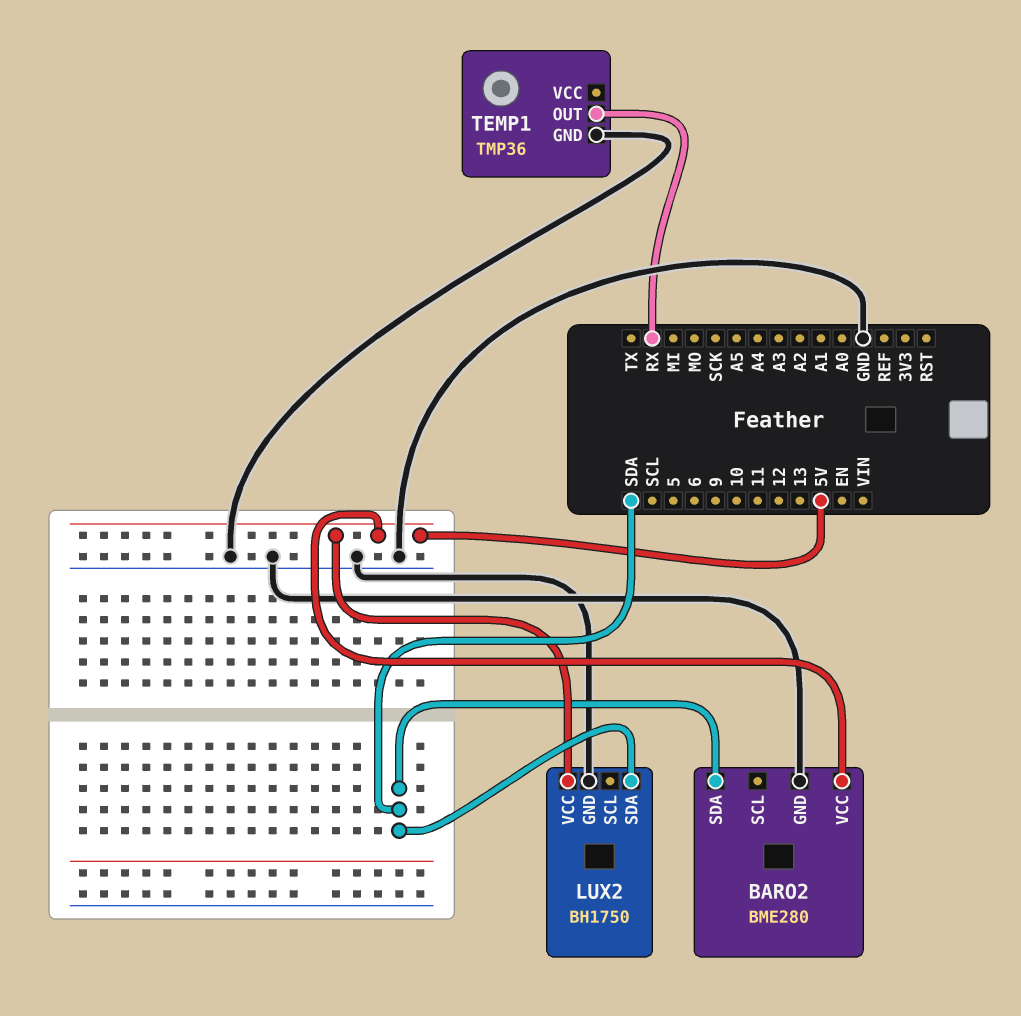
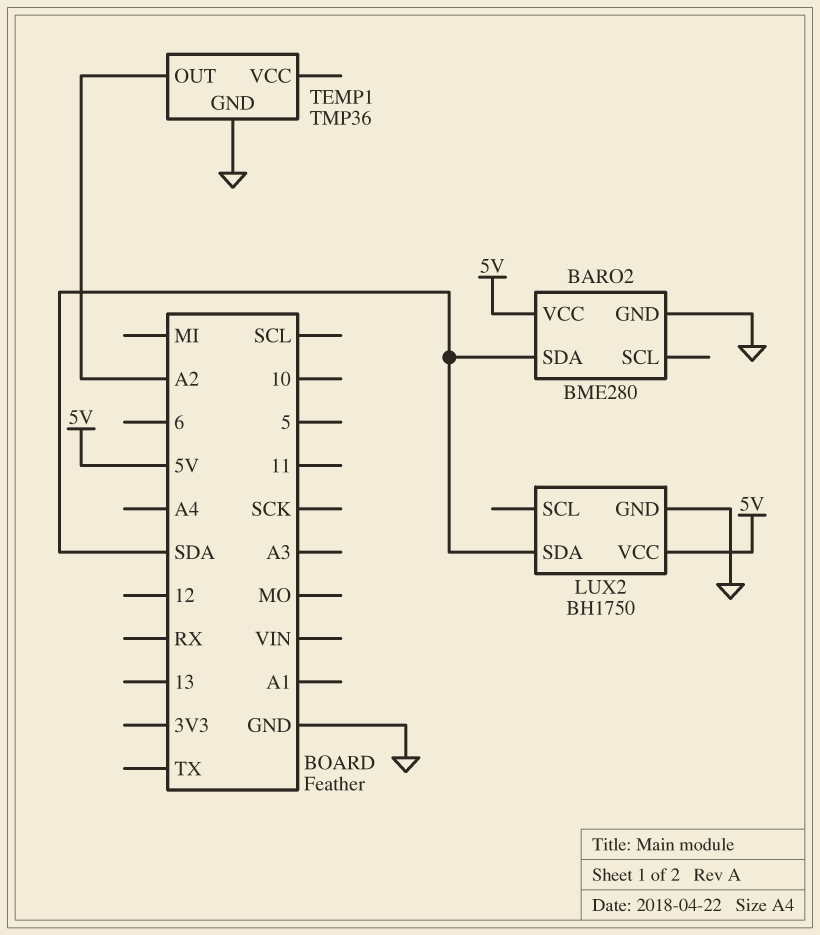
TEMP1 pin OUT: RX -> A2

